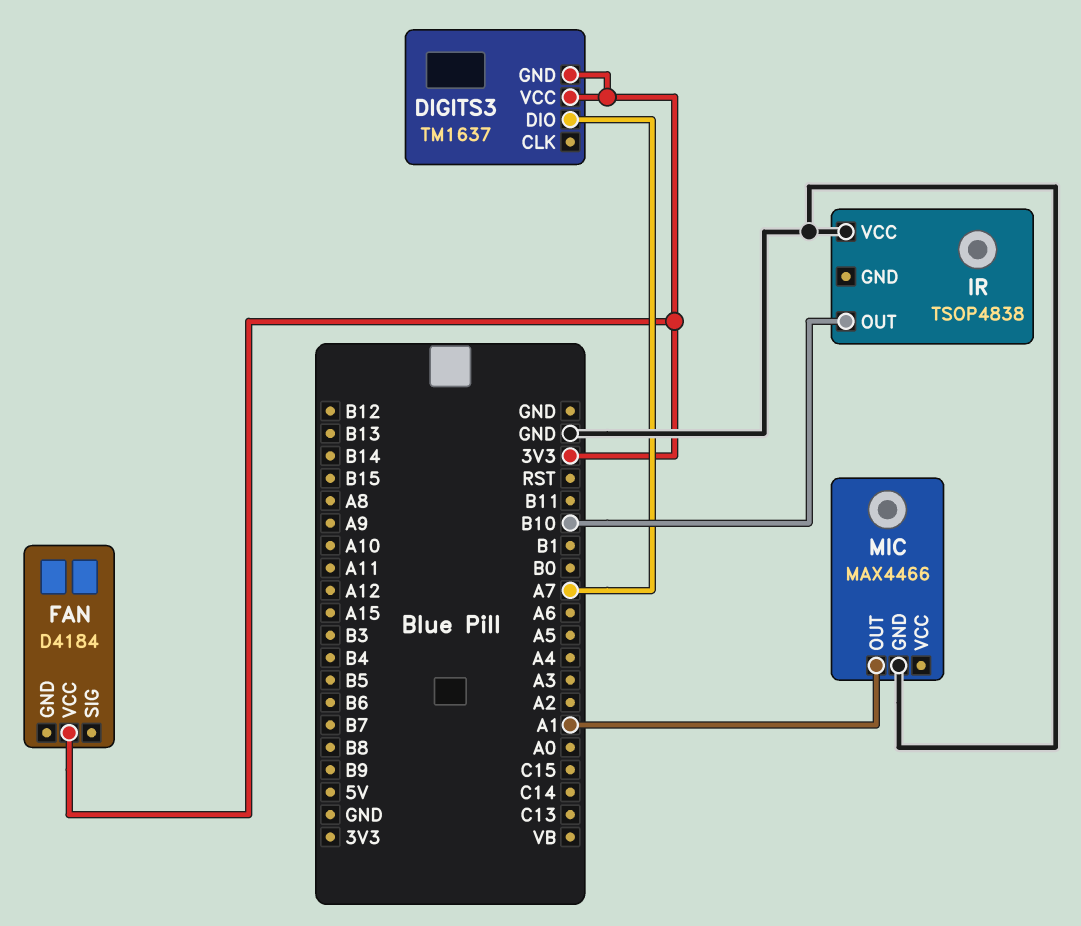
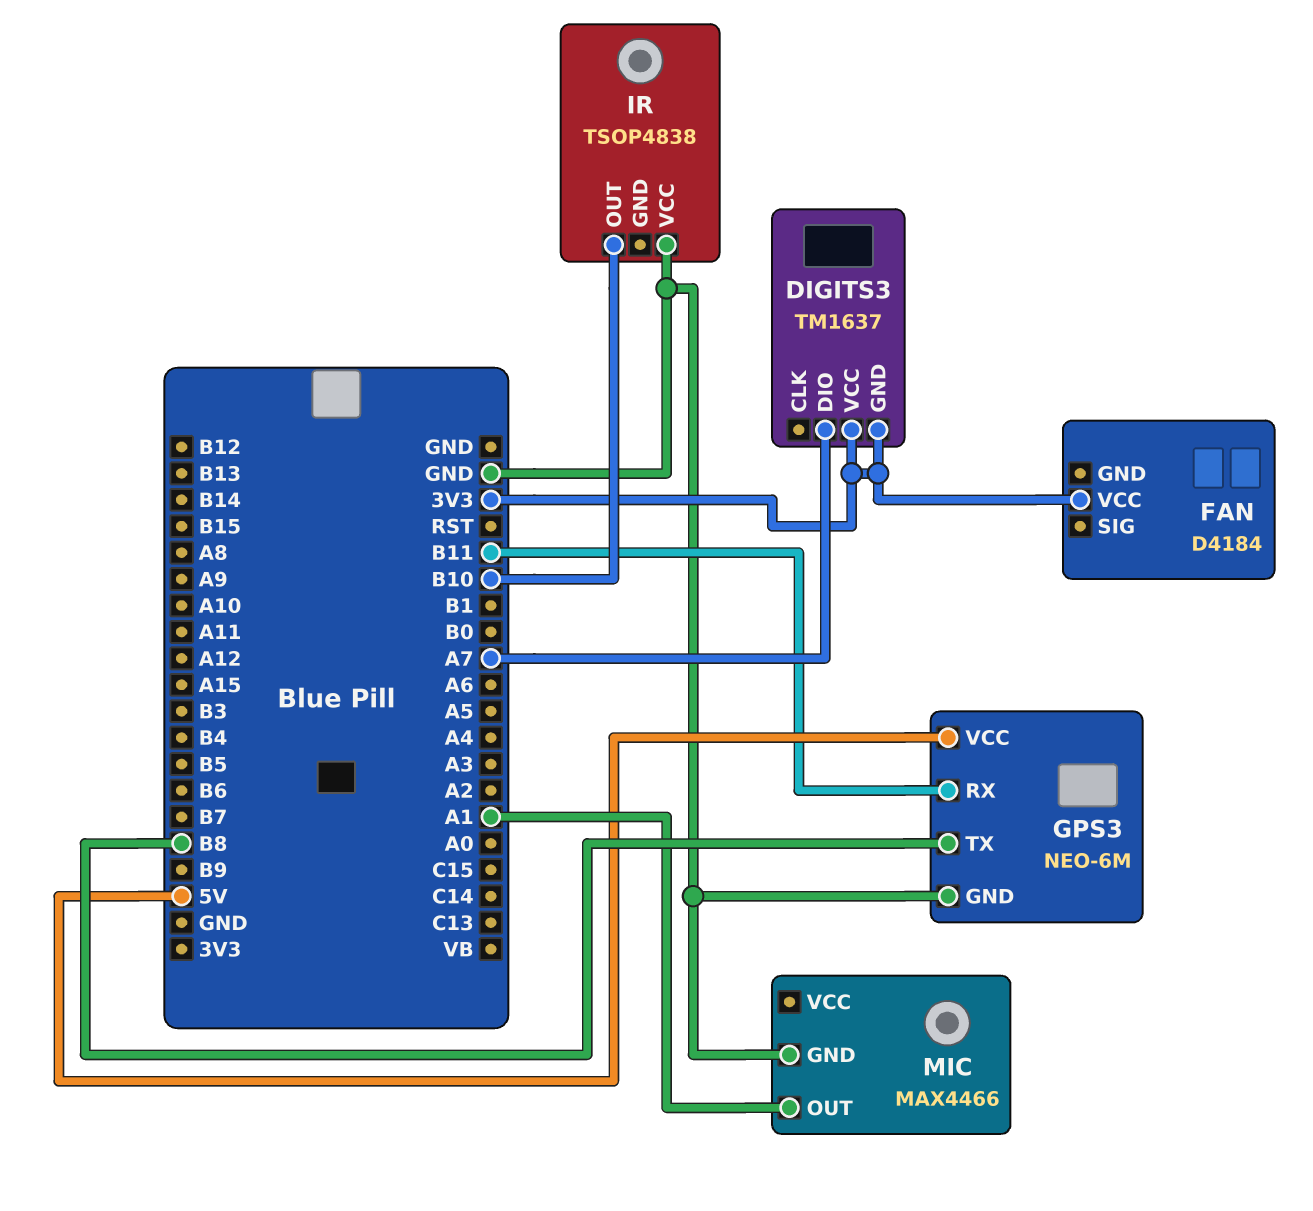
GPS3: none -> NEO-6M
GPS3 pin GND: none -> GND
GPS3 pin RX: none -> B11
GPS3 pin TX: none -> B8
GPS3 pin VCC: none -> 5V

